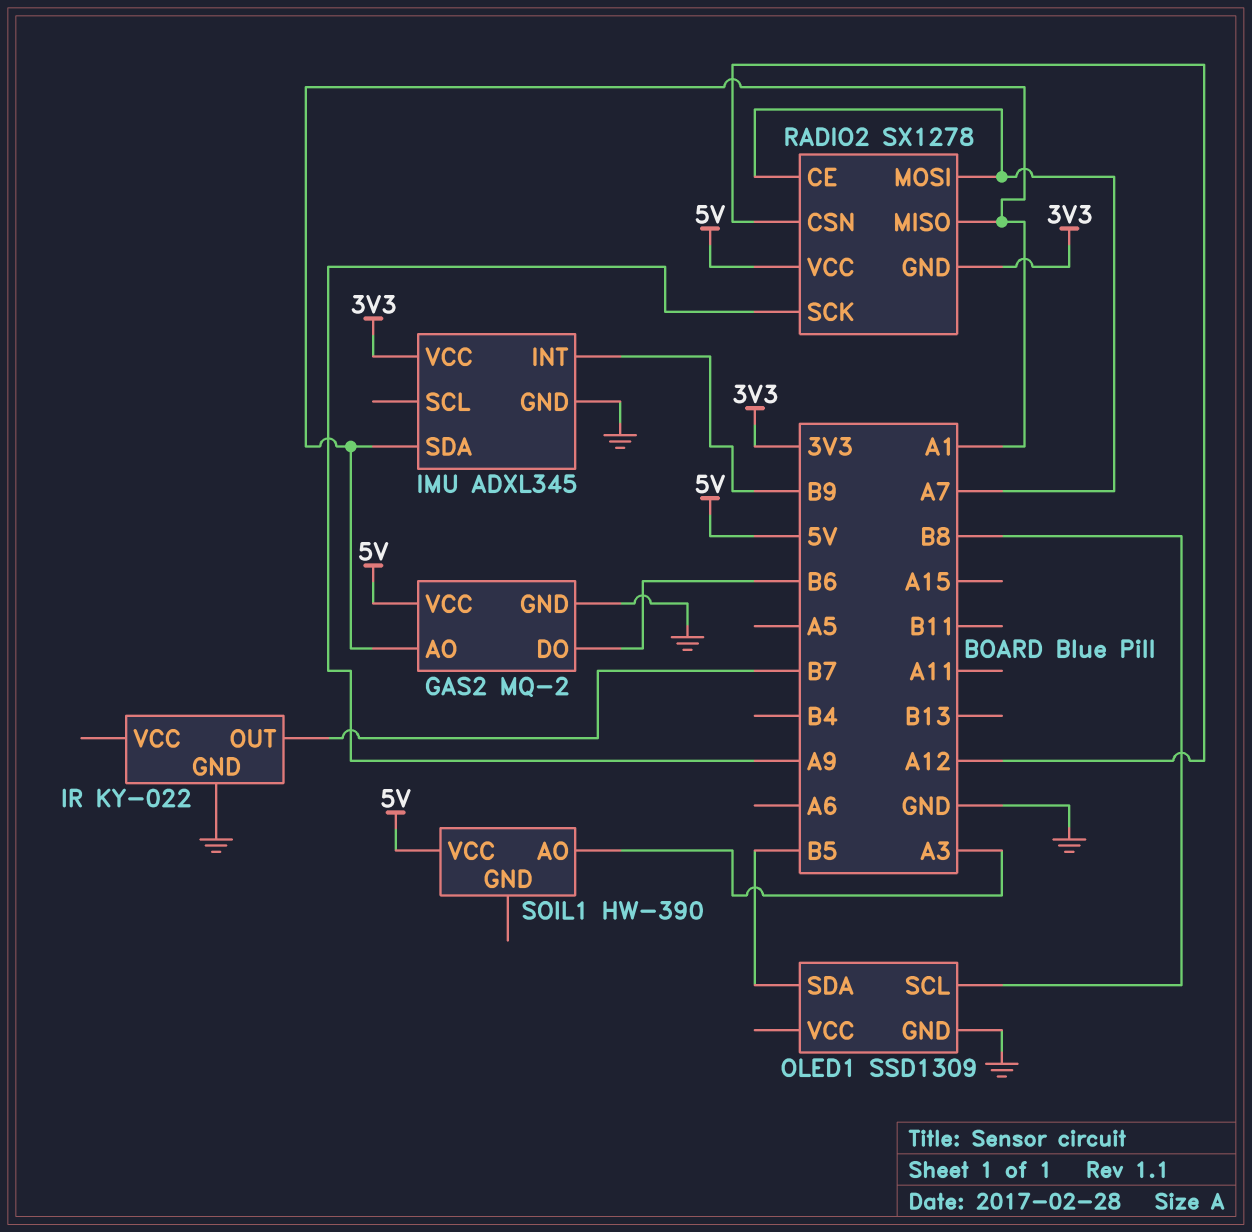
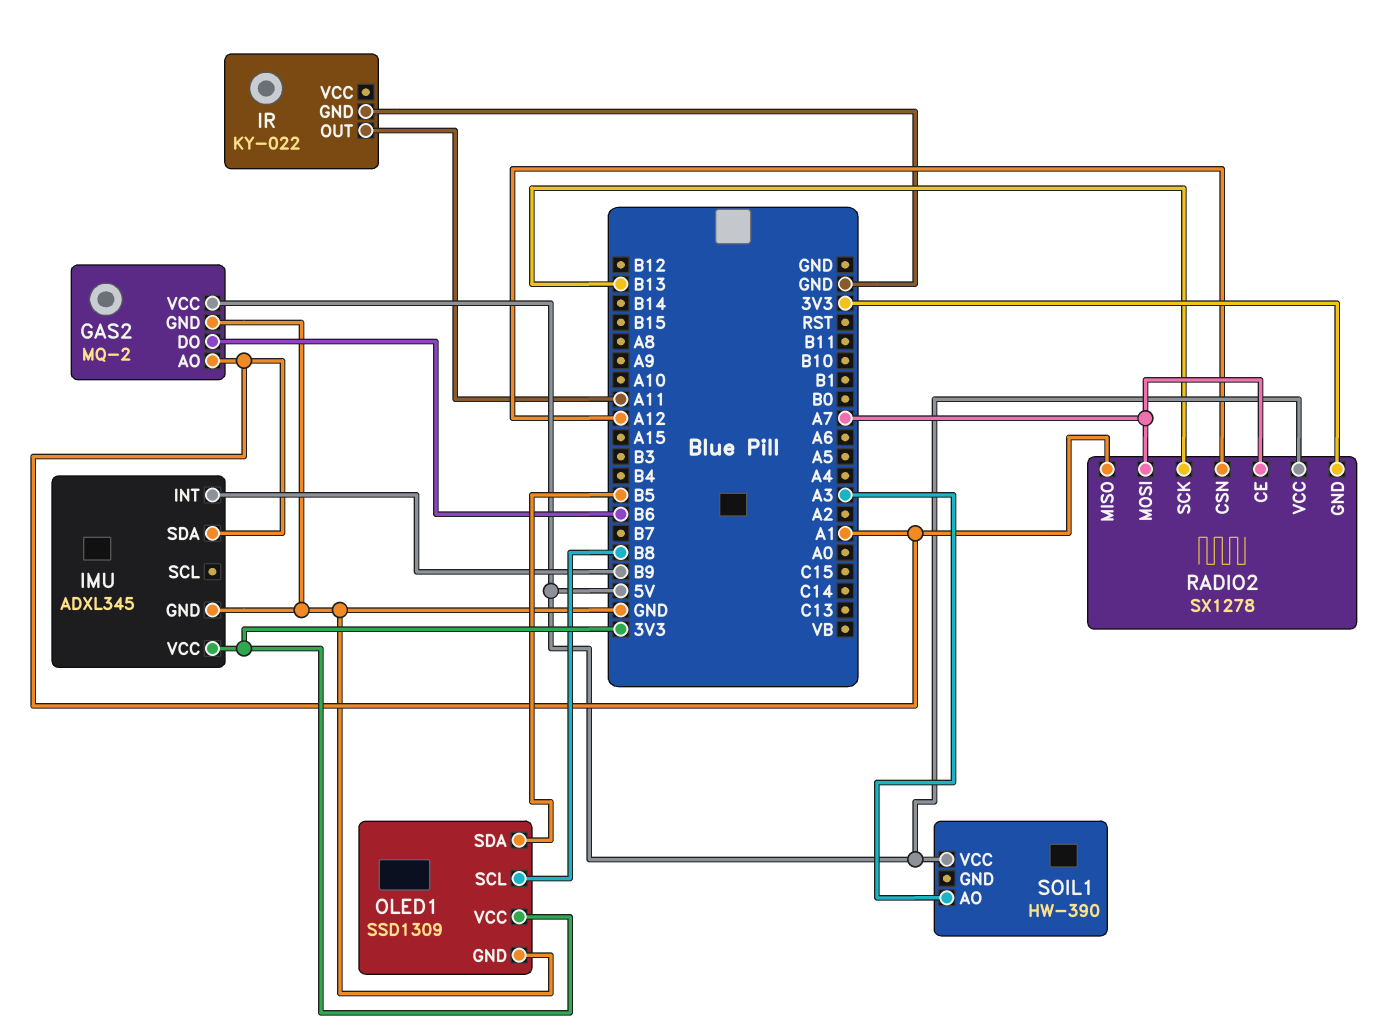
IR pin OUT: B7 -> A11
OLED1 pin VCC: none -> 3V3
RADIO2 pin SCK: A9 -> B13

